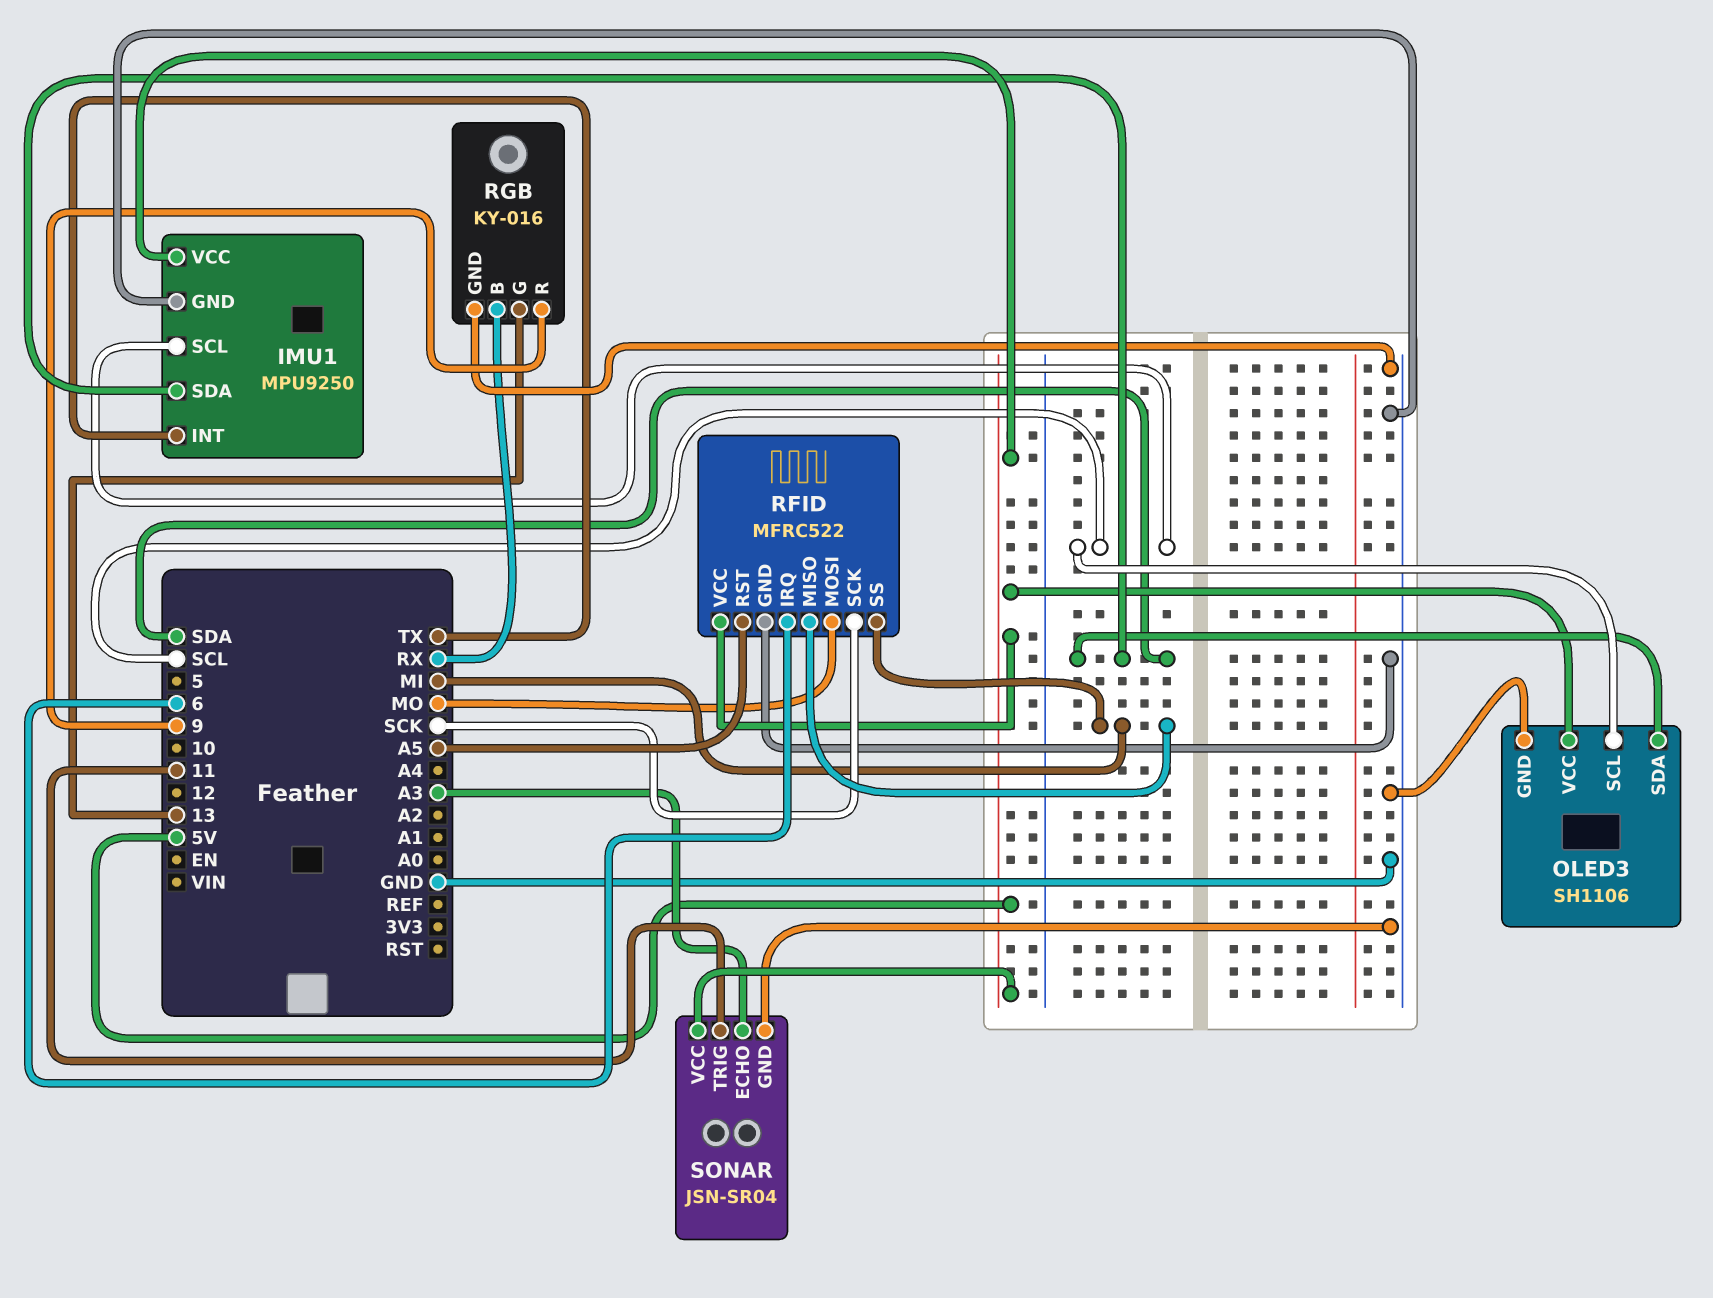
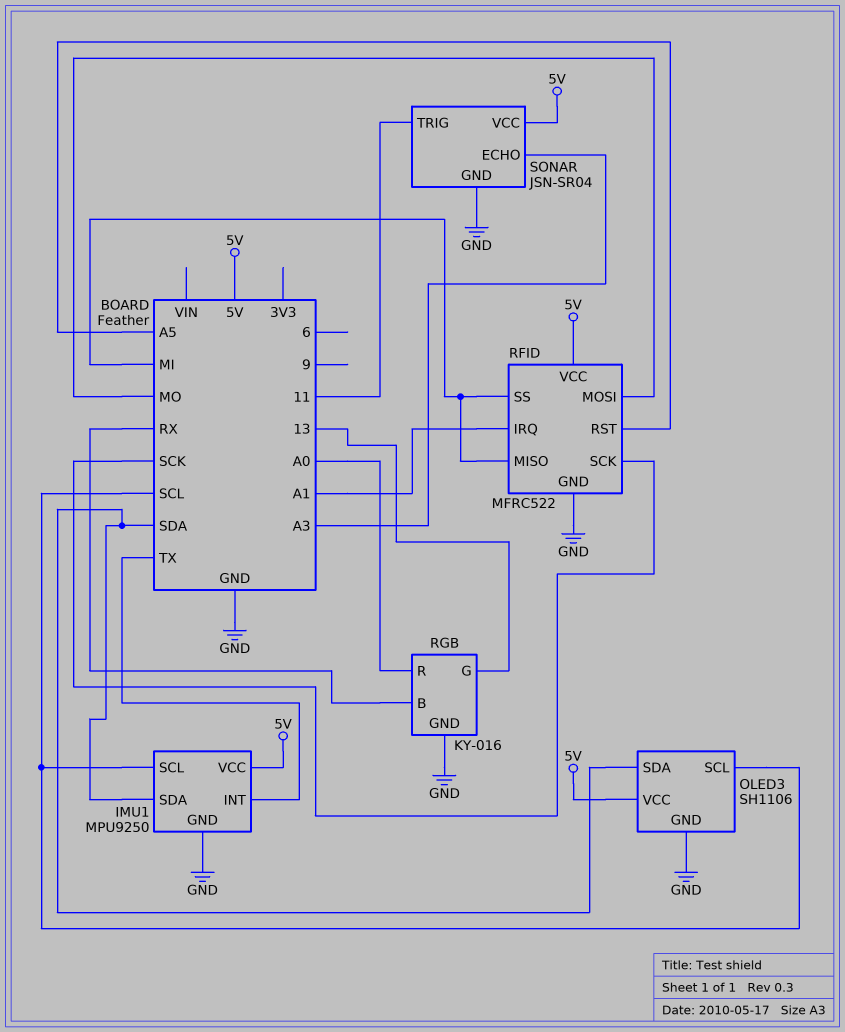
RFID pin IRQ: 6 -> A1
RGB pin R: 9 -> A0

